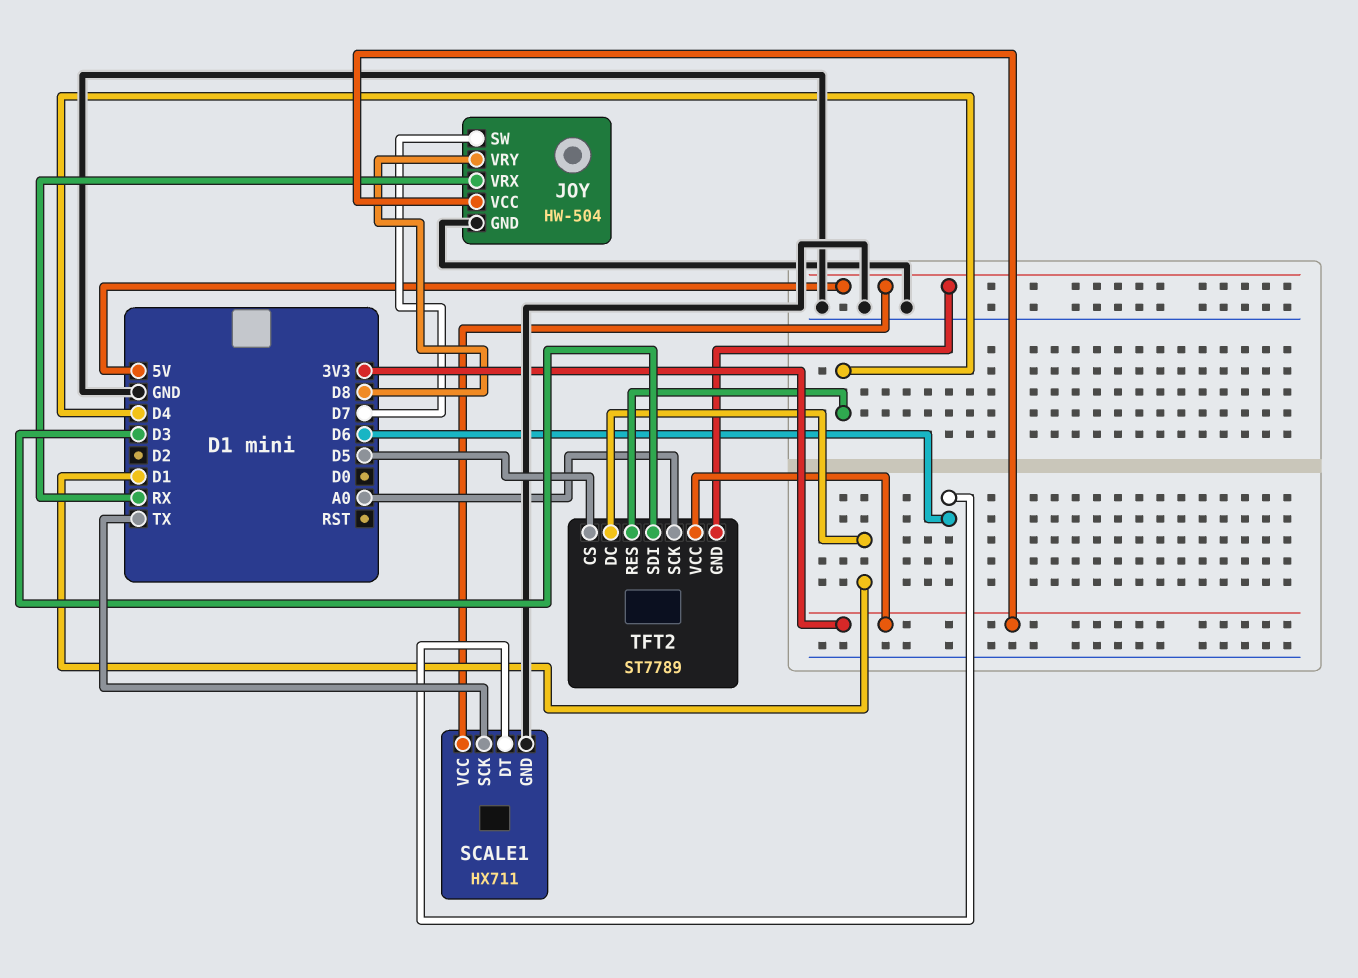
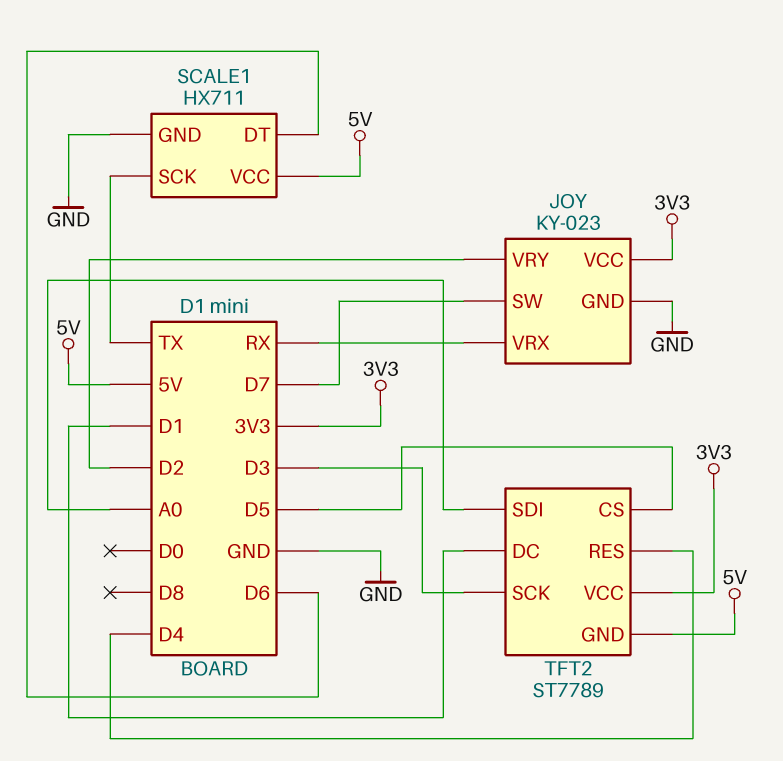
JOY: HW-504 -> KY-023
JOY pin VRY: D8 -> D2
TFT2 pin SCK: A0 -> D3
TFT2 pin SDI: D3 -> A0

